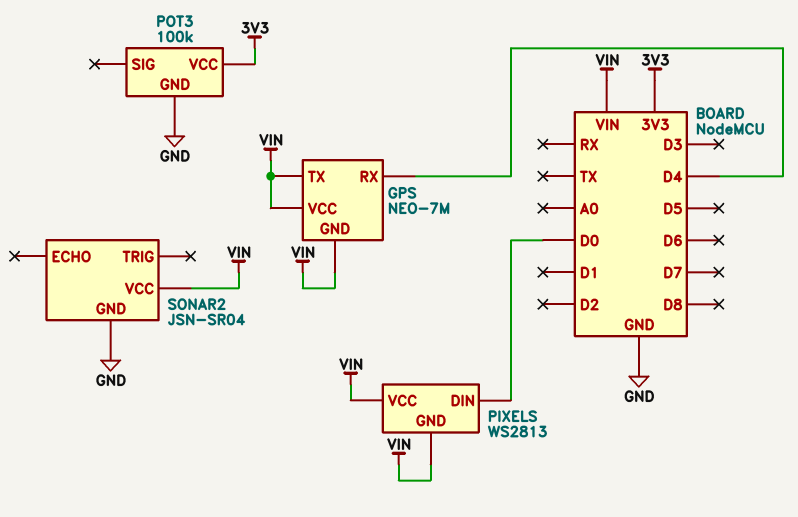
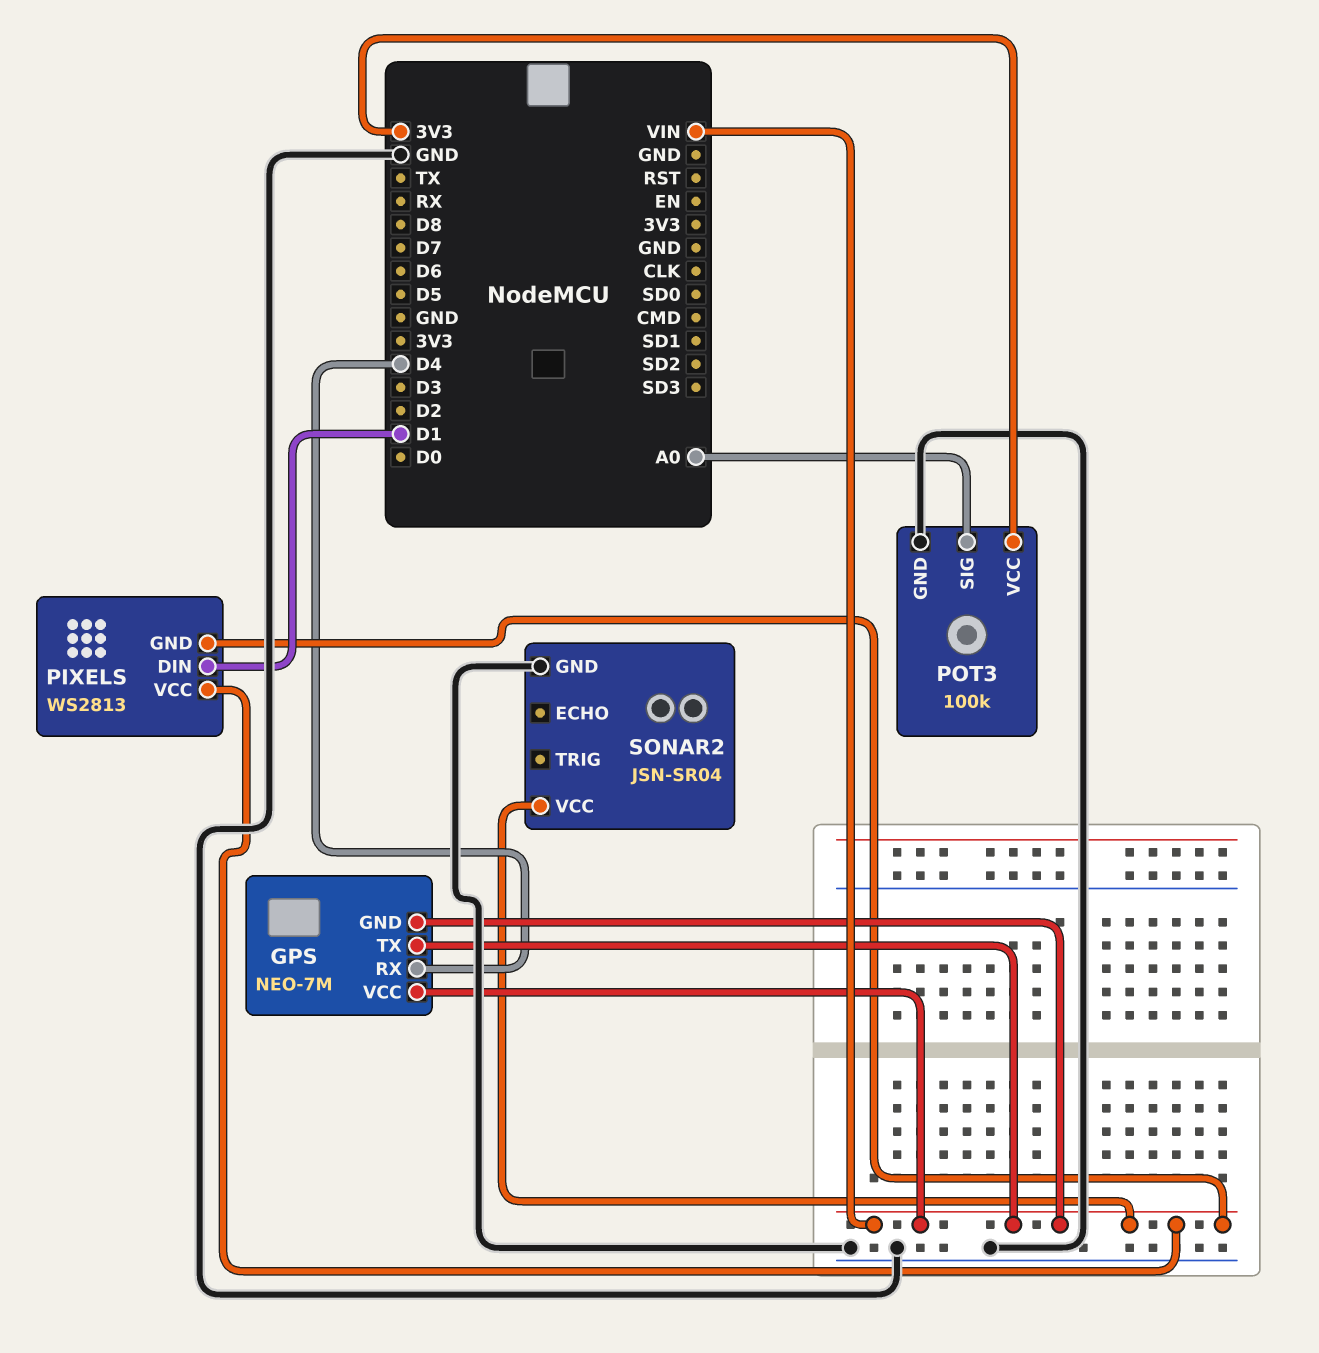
PIXELS pin DIN: D0 -> D1
POT3 pin SIG: none -> A0

